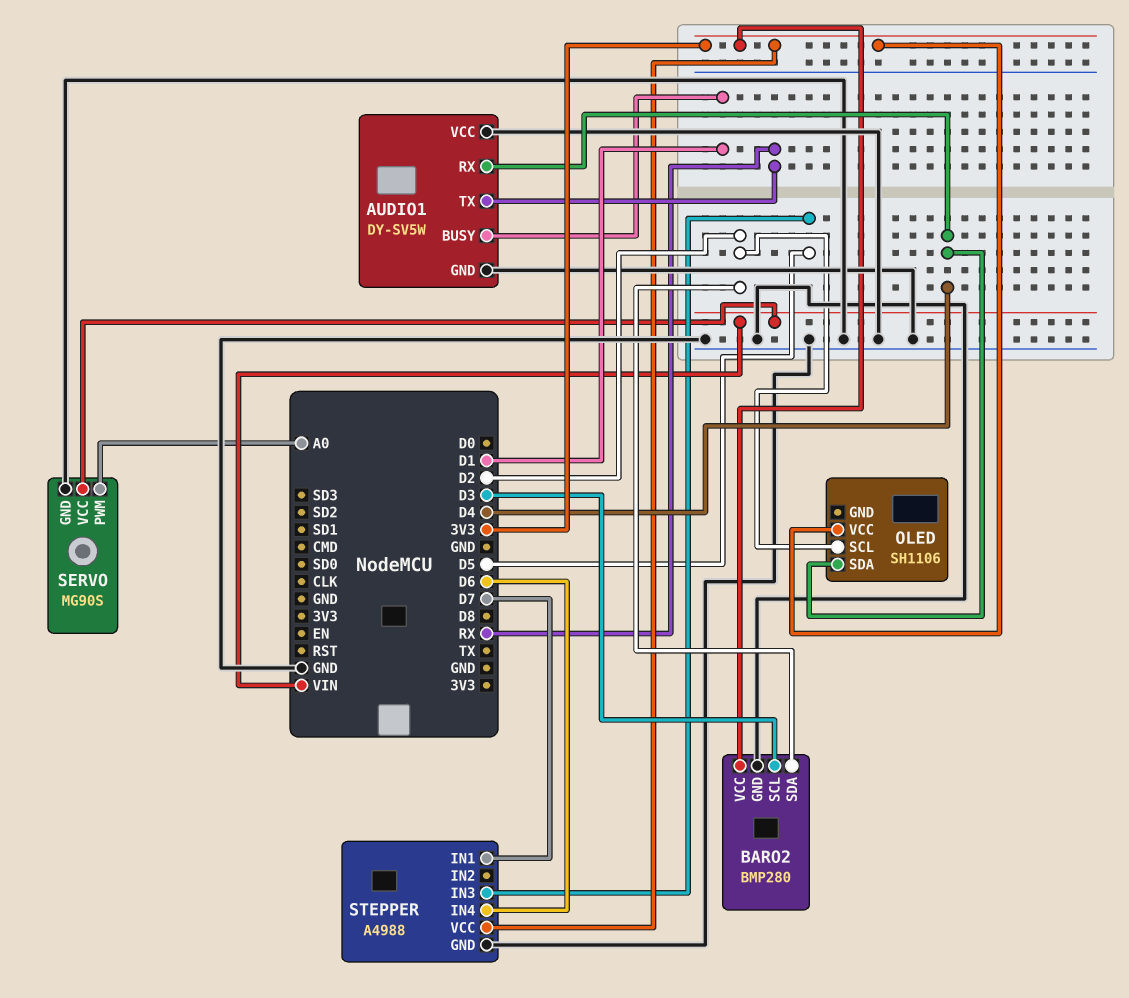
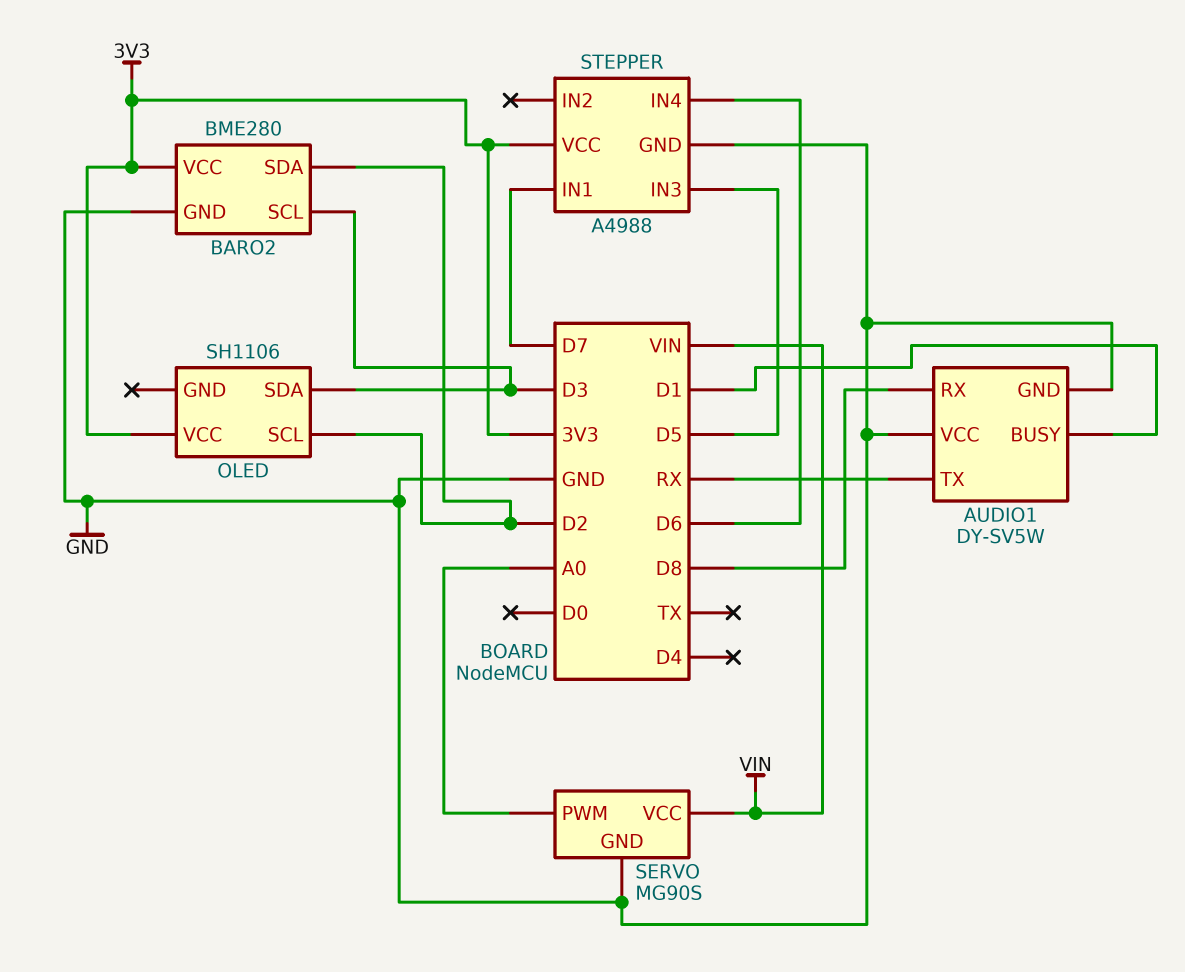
AUDIO1 pin RX: D4 -> D8
BARO2: BMP280 -> BME280
OLED pin SDA: D4 -> D3

